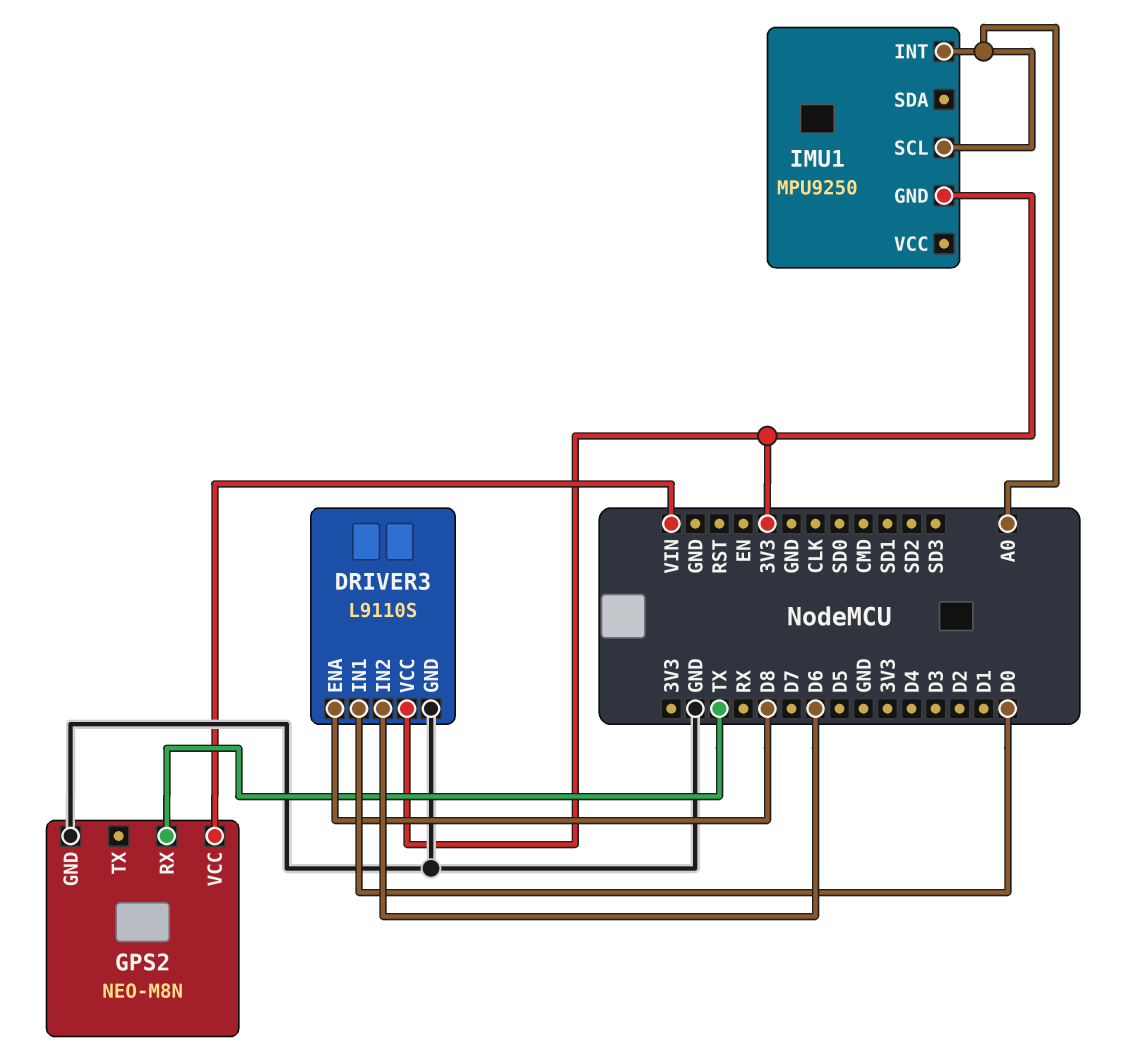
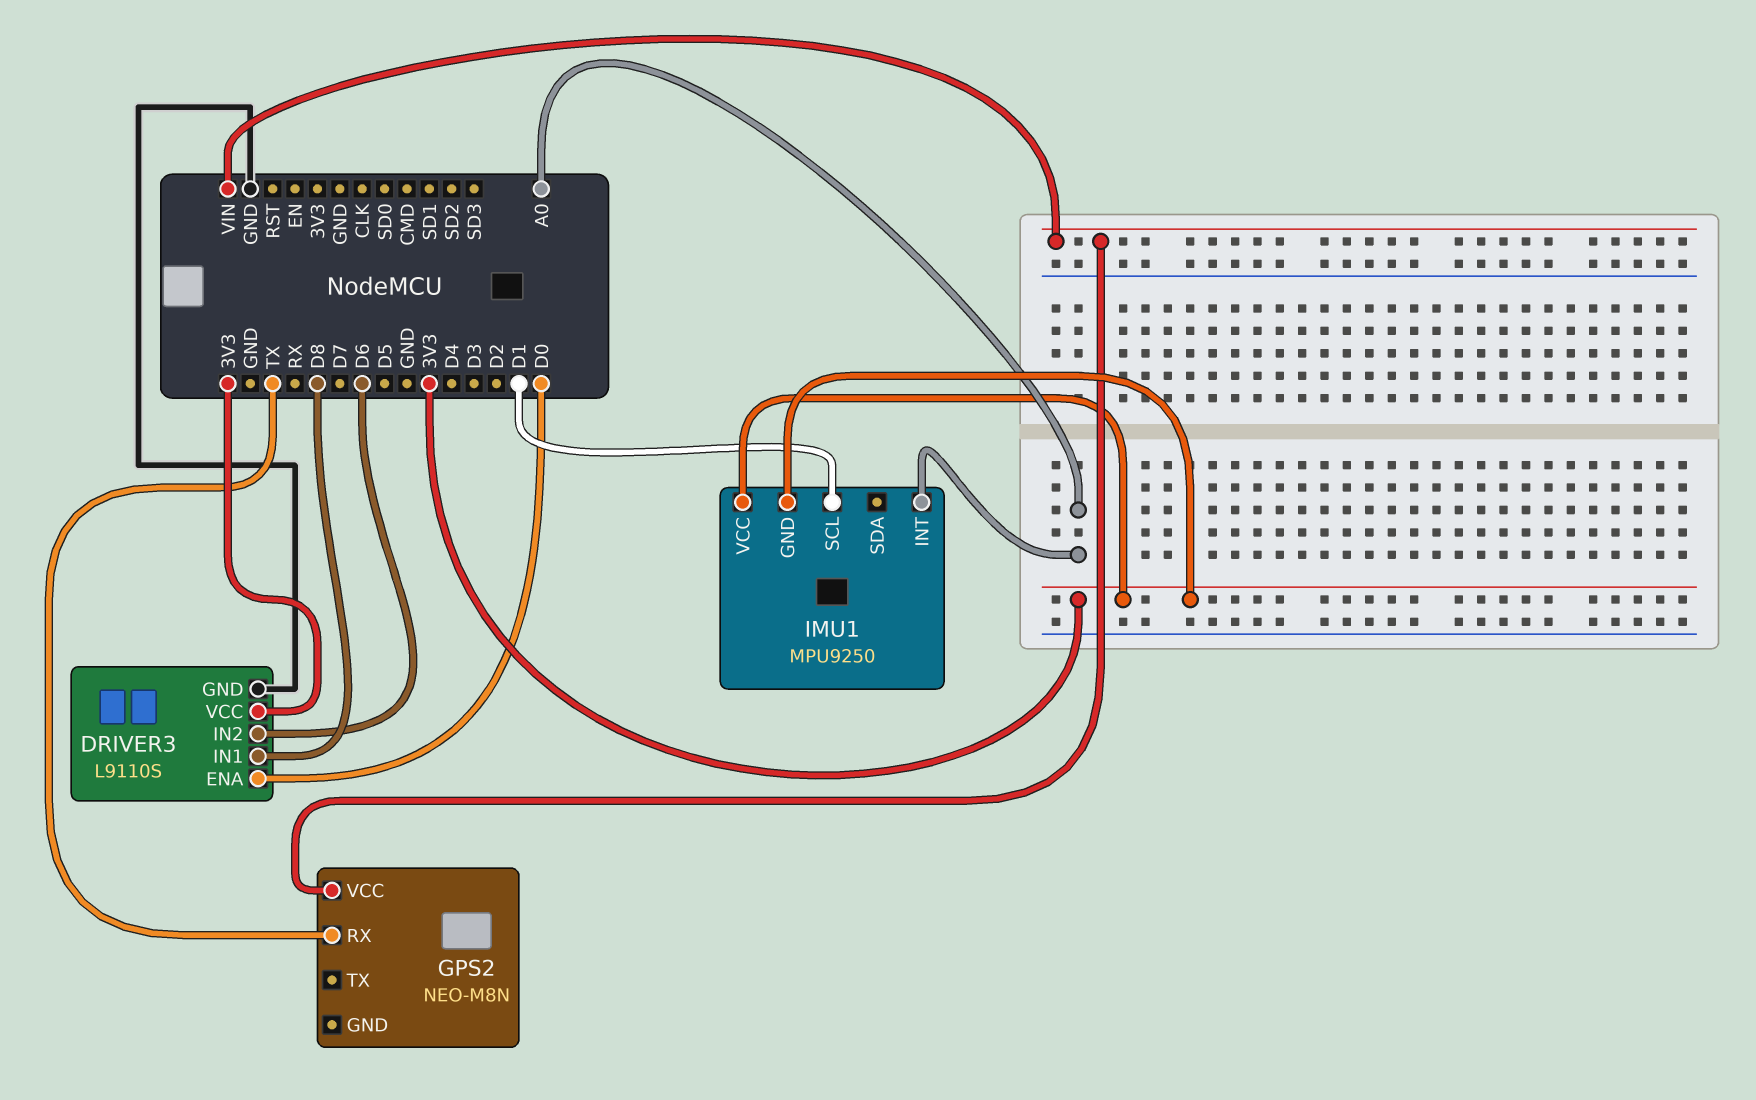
DRIVER3 pin ENA: D8 -> D0
DRIVER3 pin IN1: D0 -> D8
GPS2 pin GND: GND -> none
IMU1 pin SCL: A0 -> D1
IMU1 pin VCC: none -> 3V3

